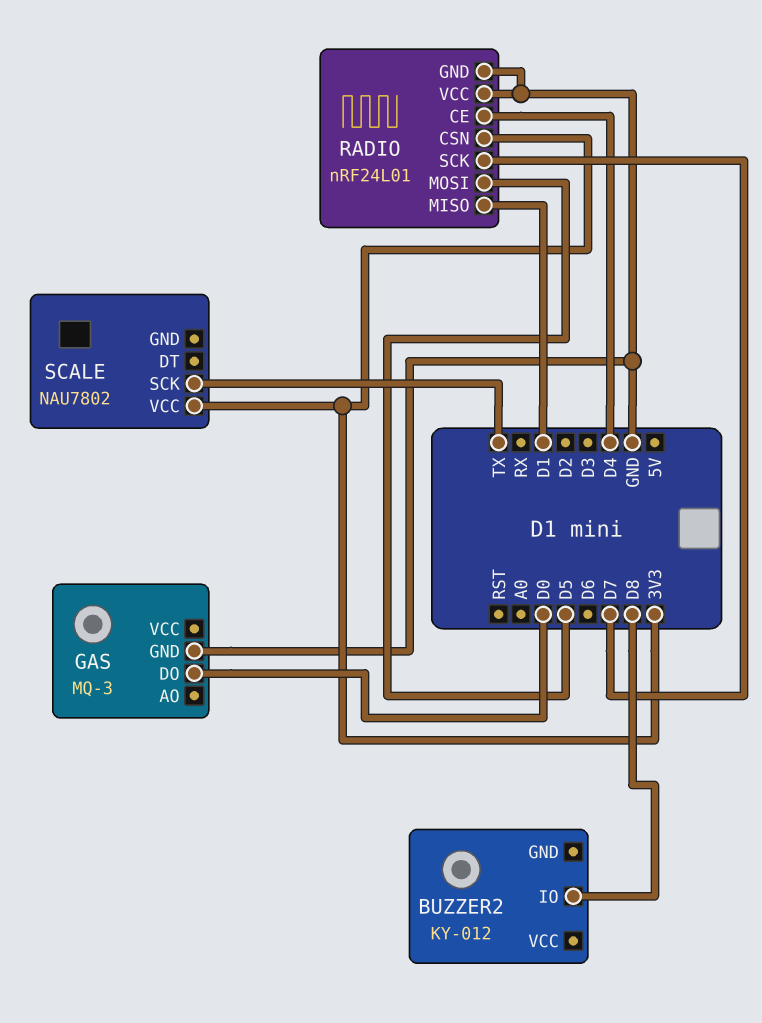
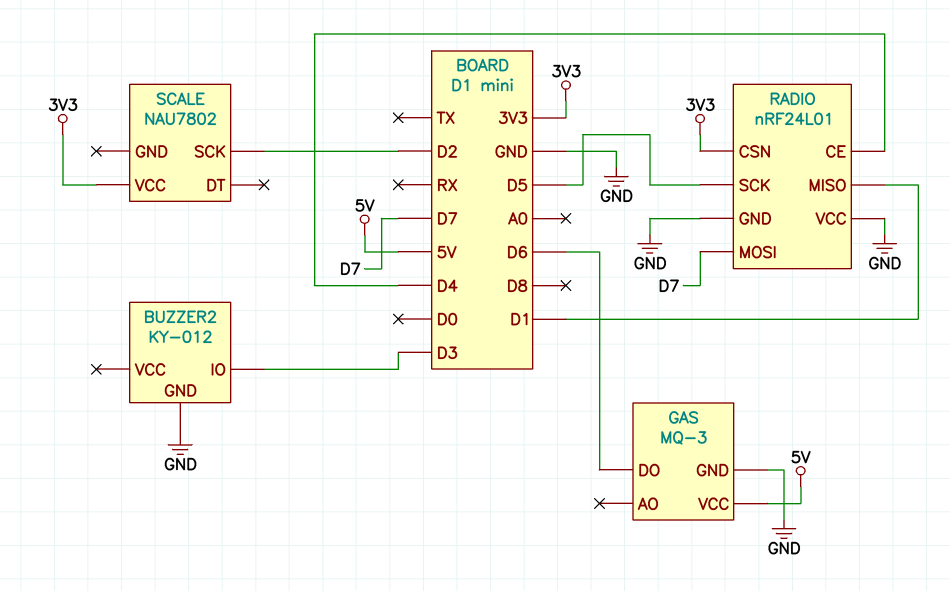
BUZZER2 pin GND: none -> GND
BUZZER2 pin IO: D8 -> D3
GAS pin DO: D0 -> D6
GAS pin VCC: none -> 5V
RADIO pin MOSI: D5 -> D7
RADIO pin SCK: D7 -> D5
SCALE pin SCK: TX -> D2

